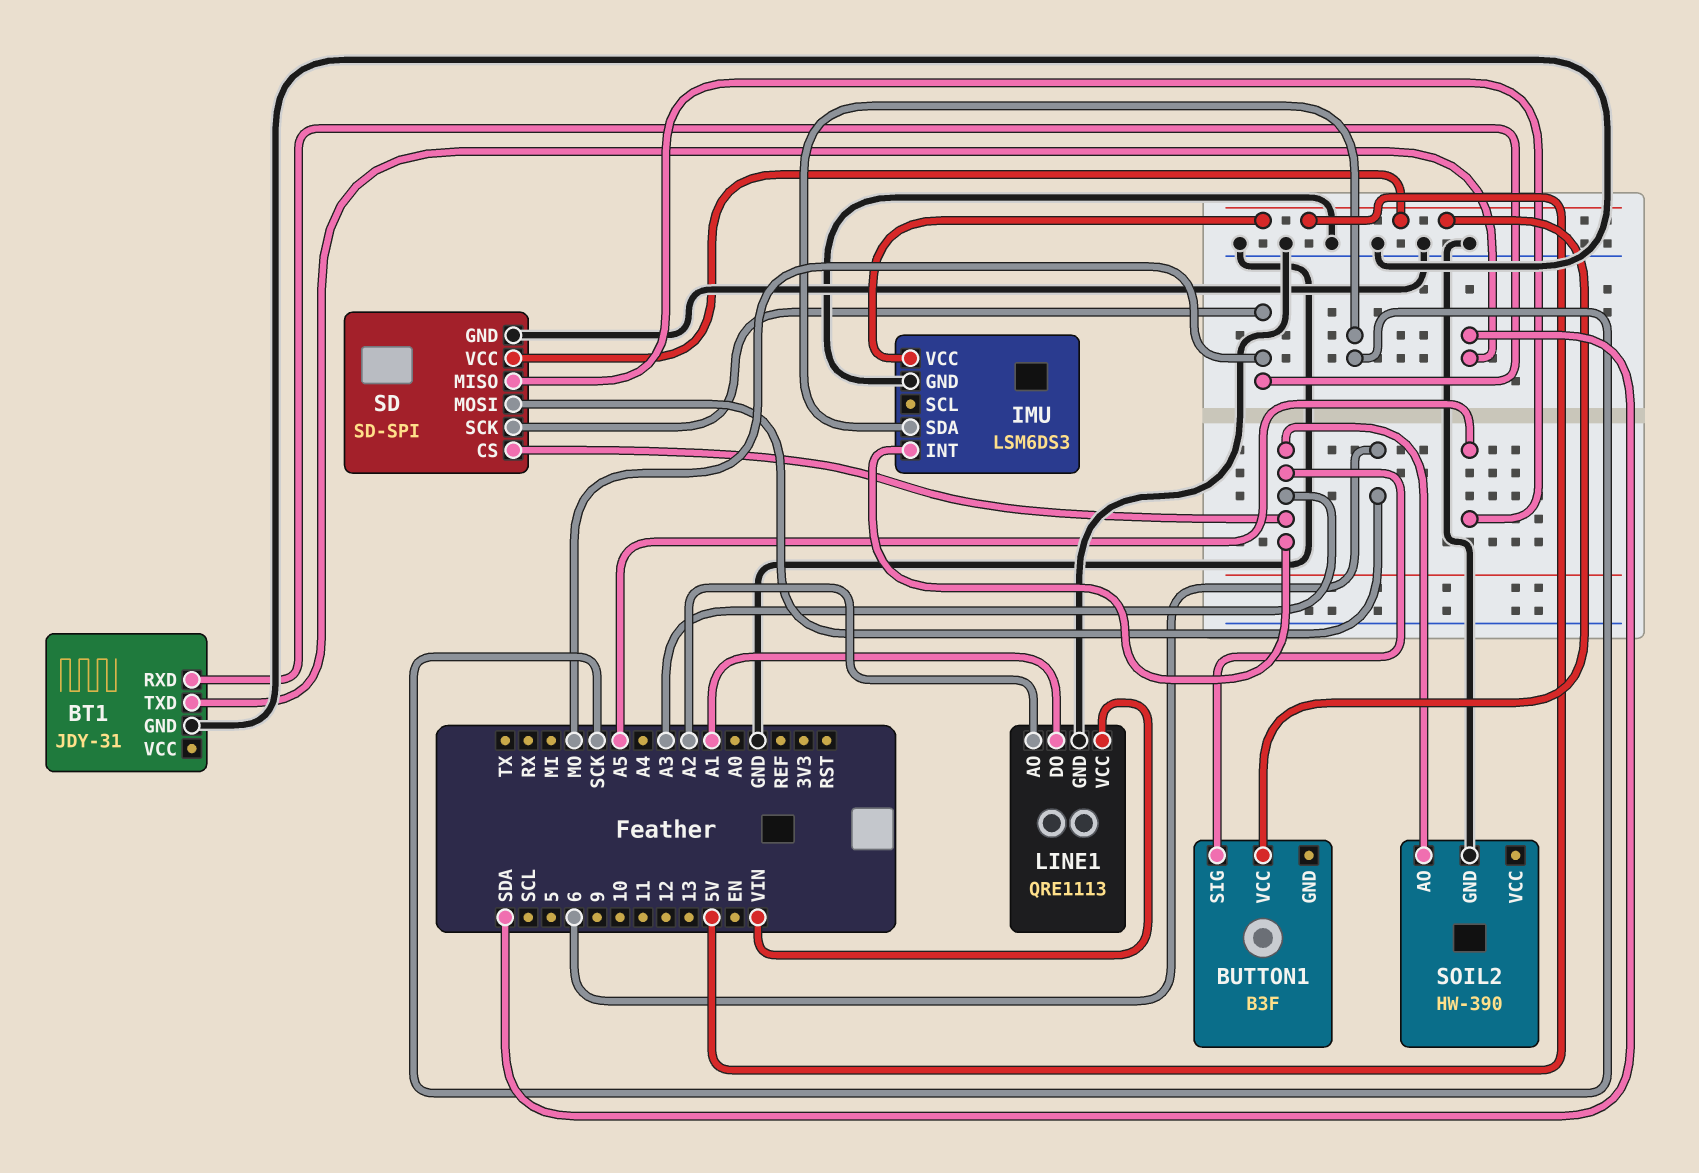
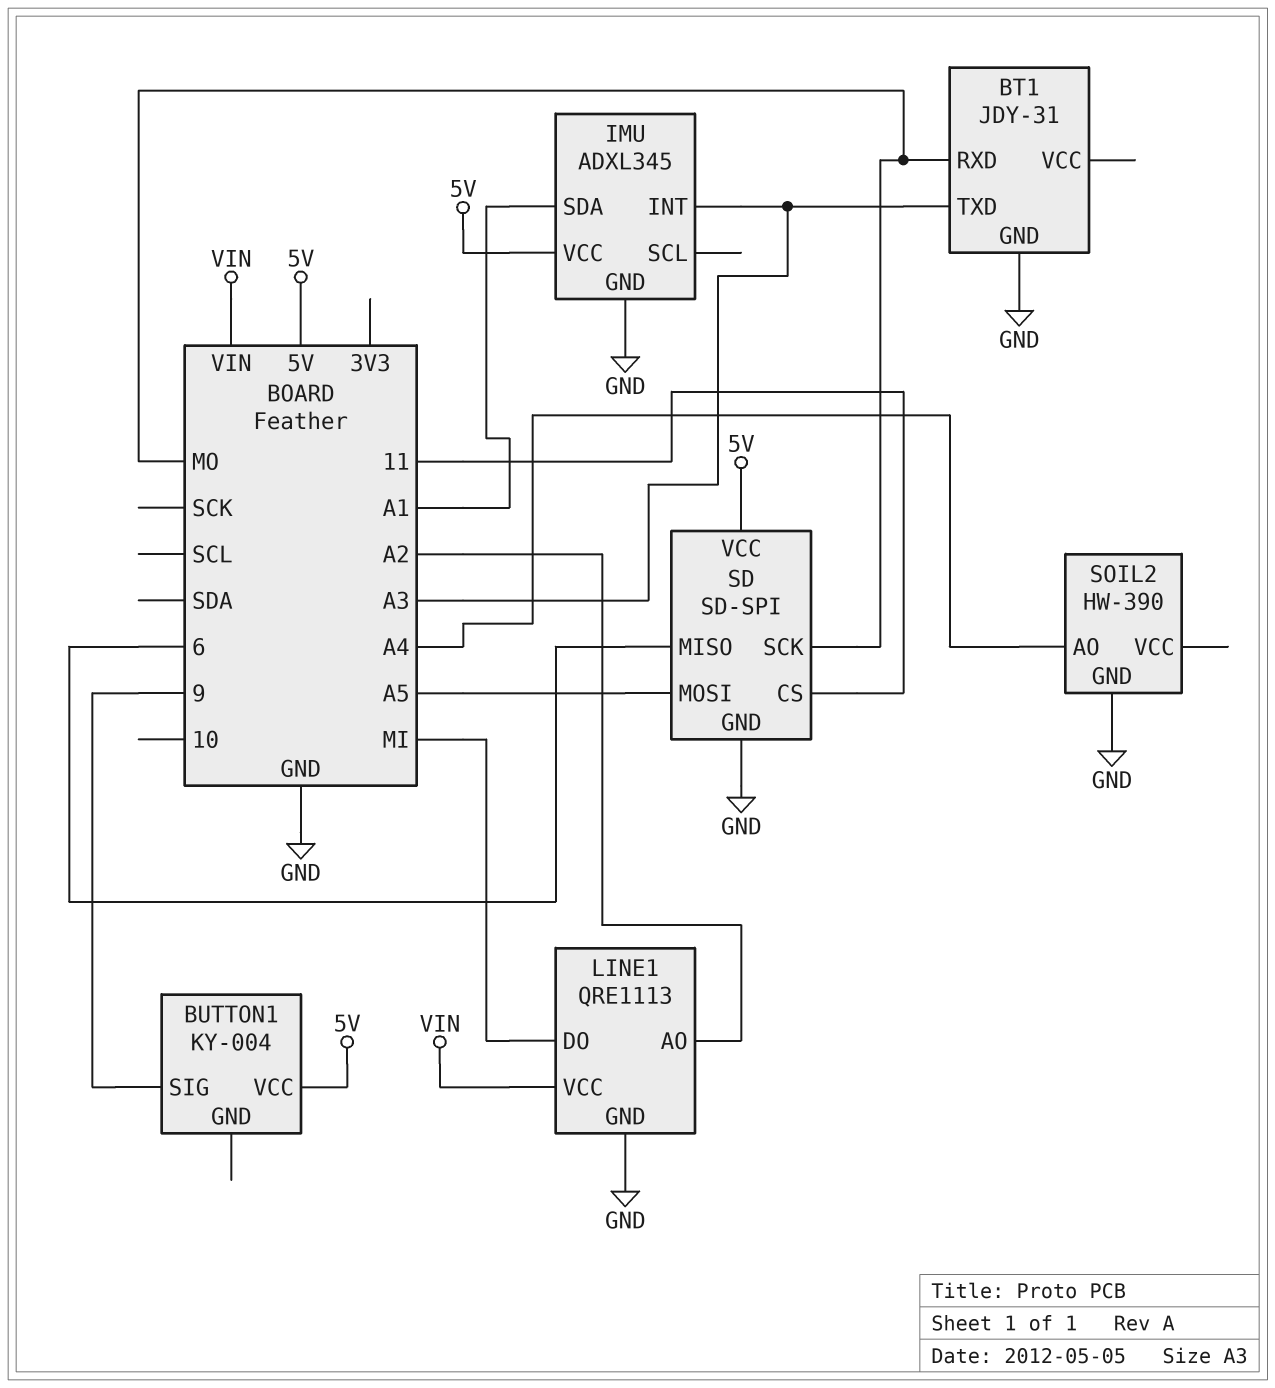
BT1 pin TXD: SDA -> A3
BUTTON1: B3F -> KY-004
BUTTON1 pin SIG: A3 -> 9
IMU: LSM6DS3 -> ADXL345
IMU pin SDA: SCK -> A1
LINE1 pin DO: A1 -> MI
SD pin CS: A3 -> 11
SD pin MISO: A5 -> 6
SD pin MOSI: 6 -> A5
SOIL2 pin AO: A3 -> A4

